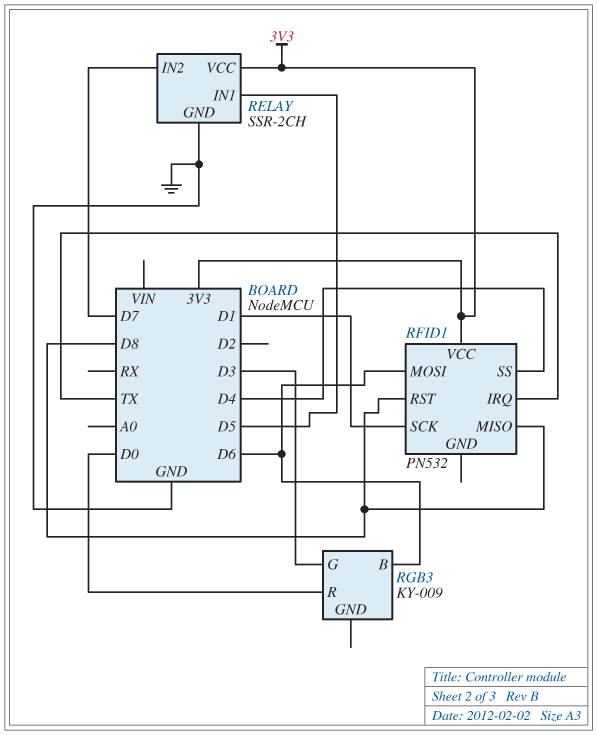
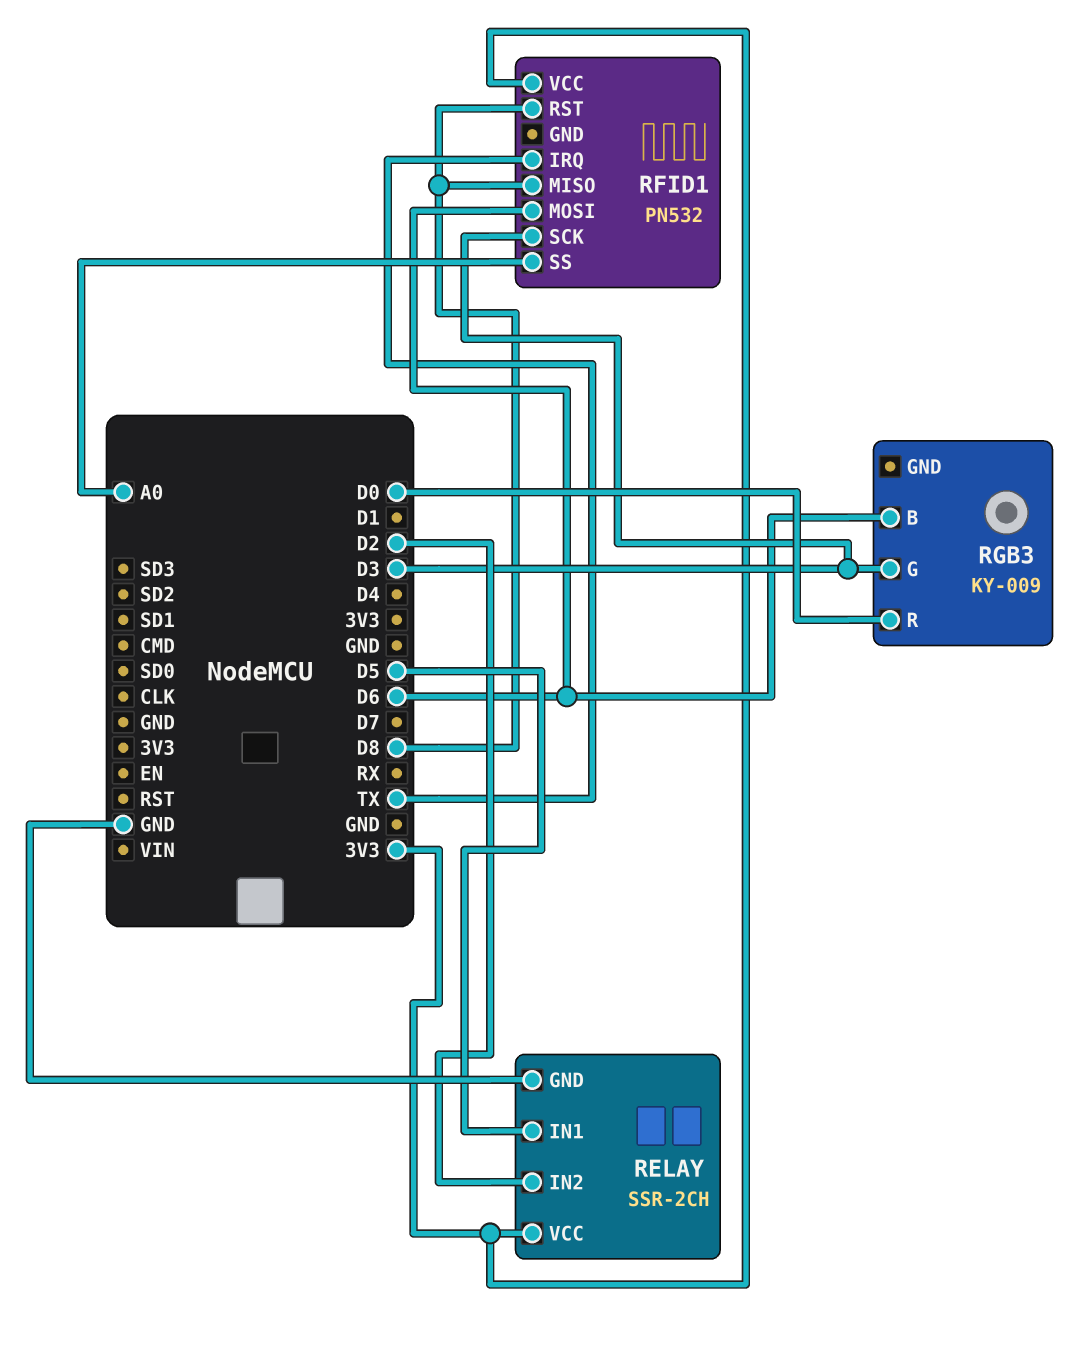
RELAY pin IN2: D7 -> D2
RFID1 pin SCK: D1 -> D3
RFID1 pin SS: D4 -> A0

